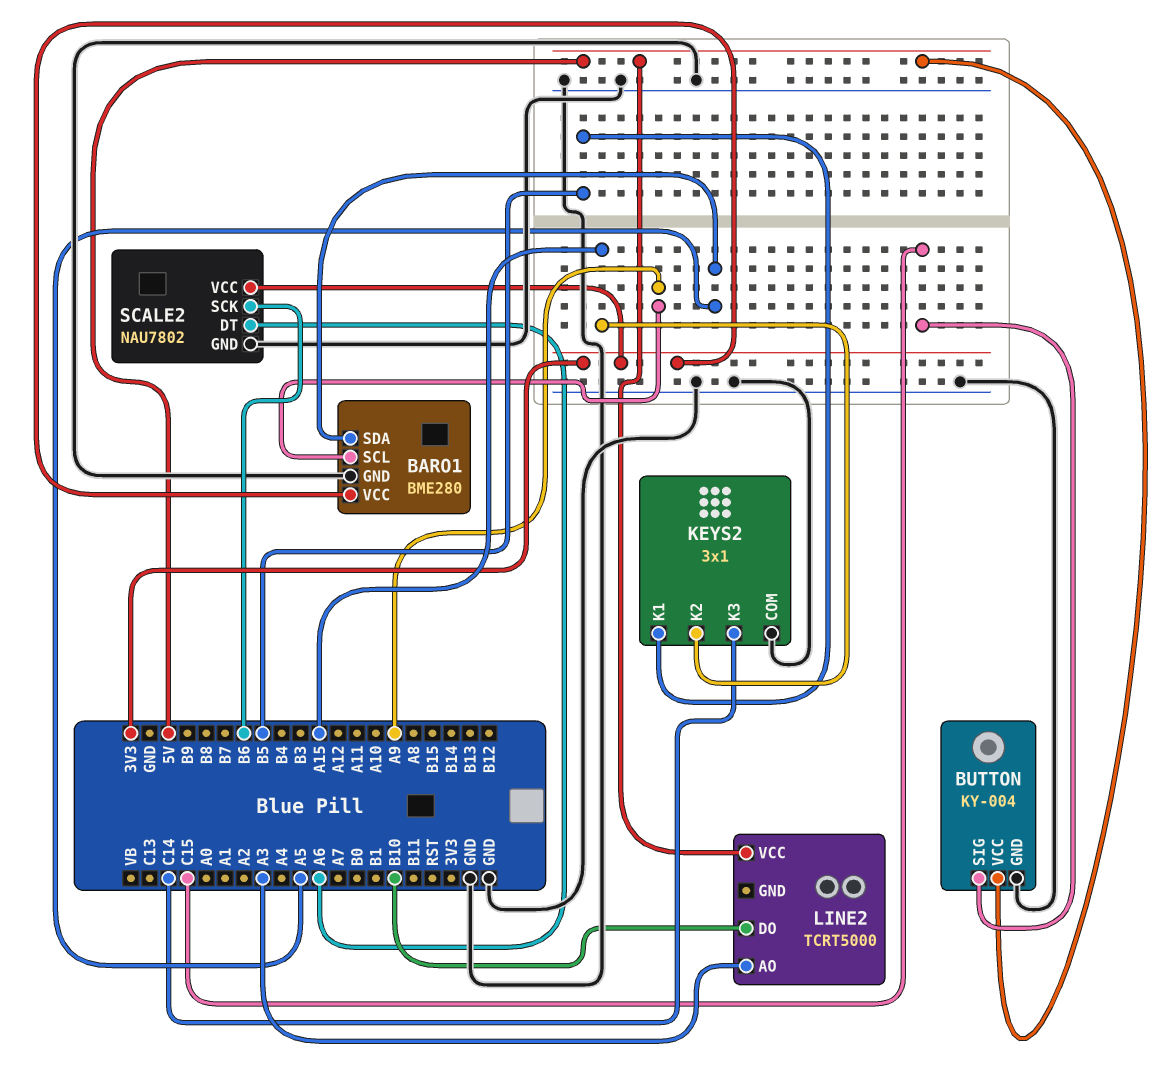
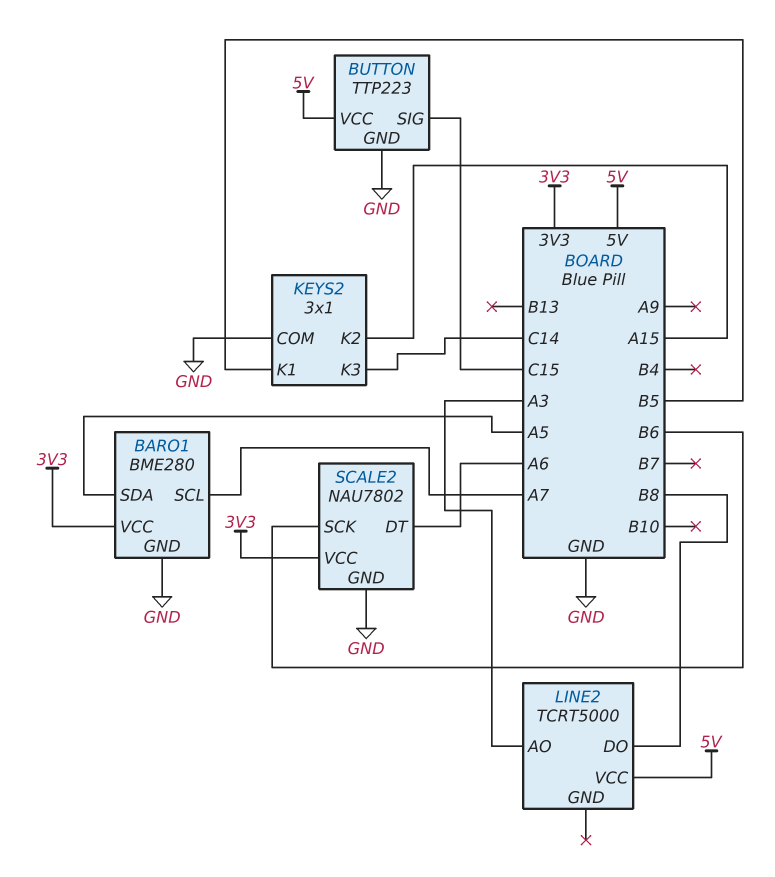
BARO1 pin SCL: A9 -> A7
BUTTON: KY-004 -> TTP223
LINE2 pin DO: B10 -> B8

